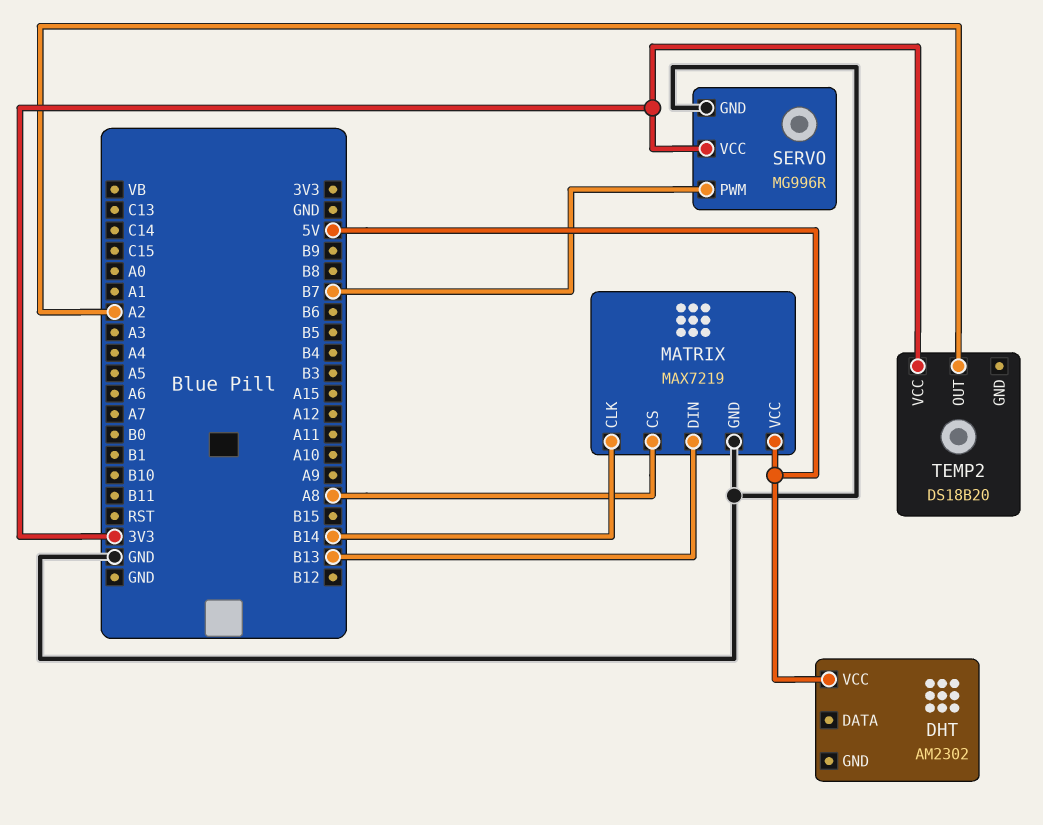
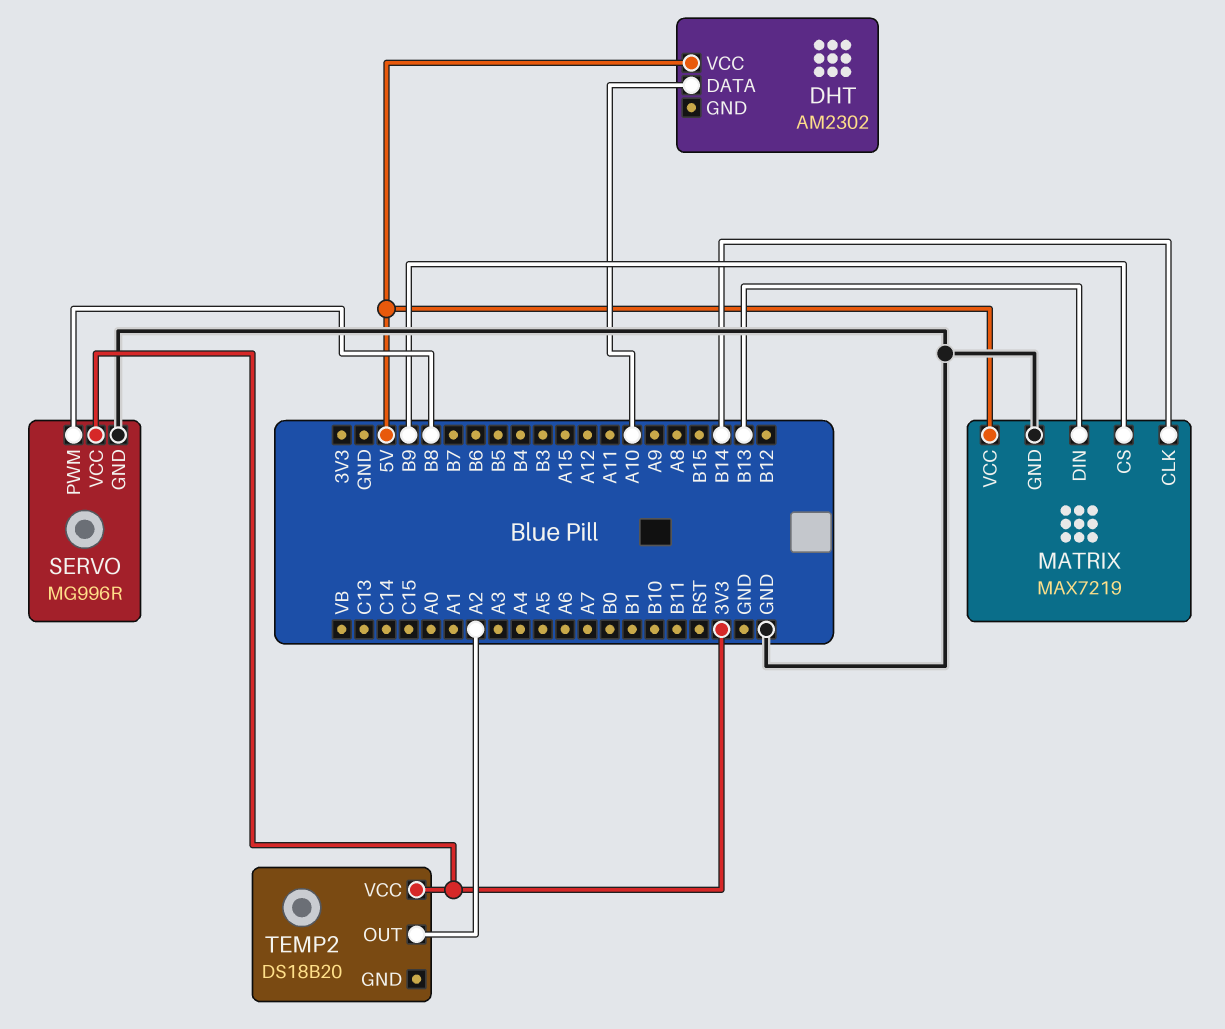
DHT pin DATA: none -> A10
MATRIX pin CS: A8 -> B9
SERVO pin PWM: B7 -> B8

